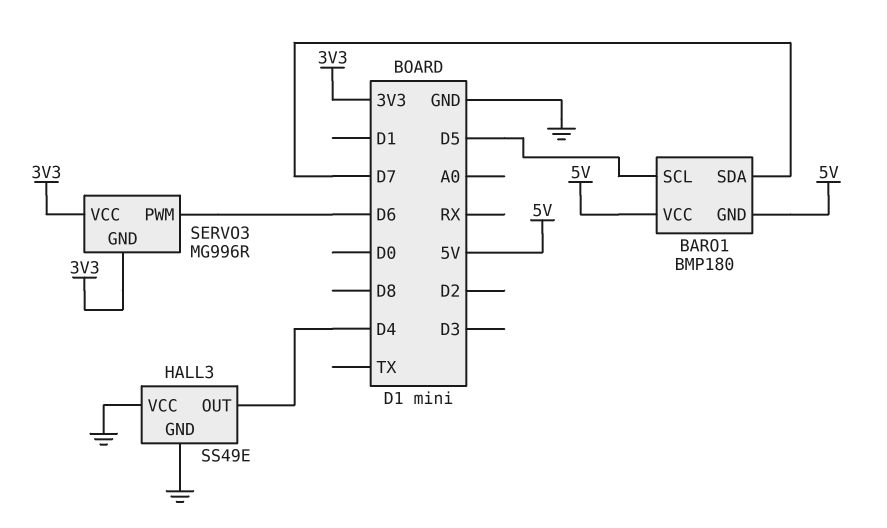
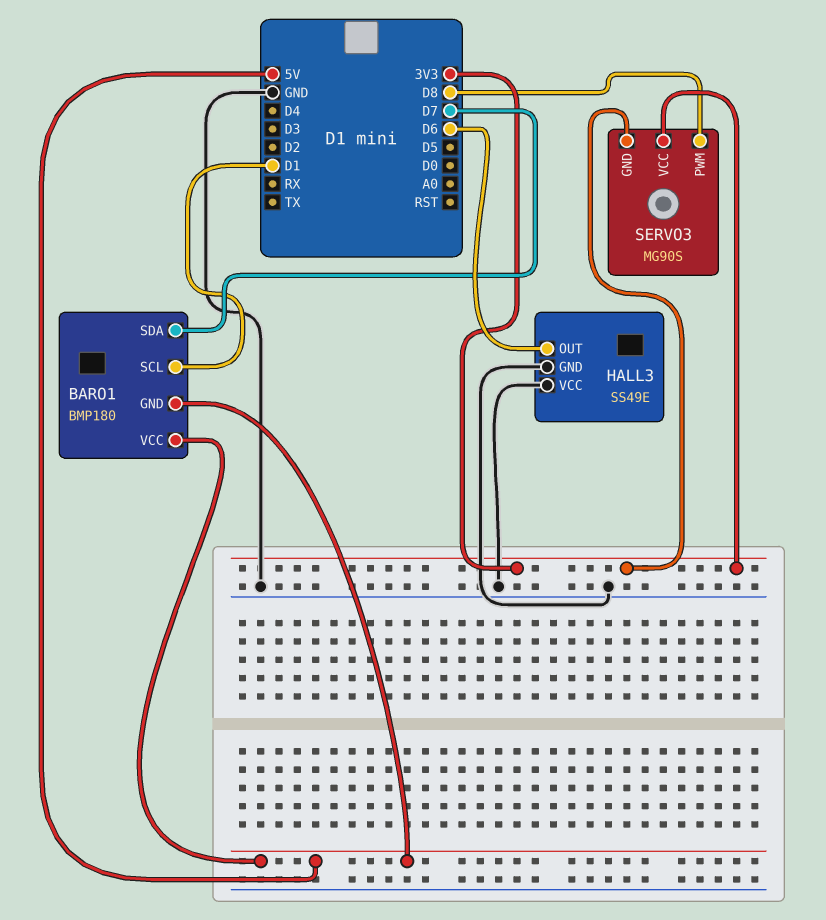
BARO1 pin SCL: D5 -> D1
HALL3 pin OUT: D4 -> D6
SERVO3: MG996R -> MG90S
SERVO3 pin PWM: D6 -> D8

